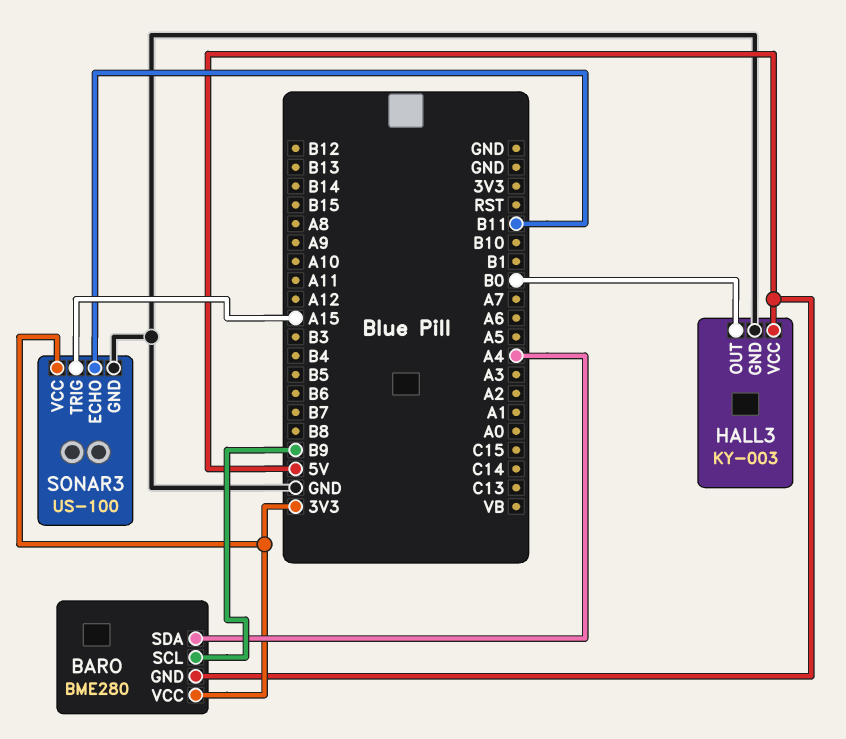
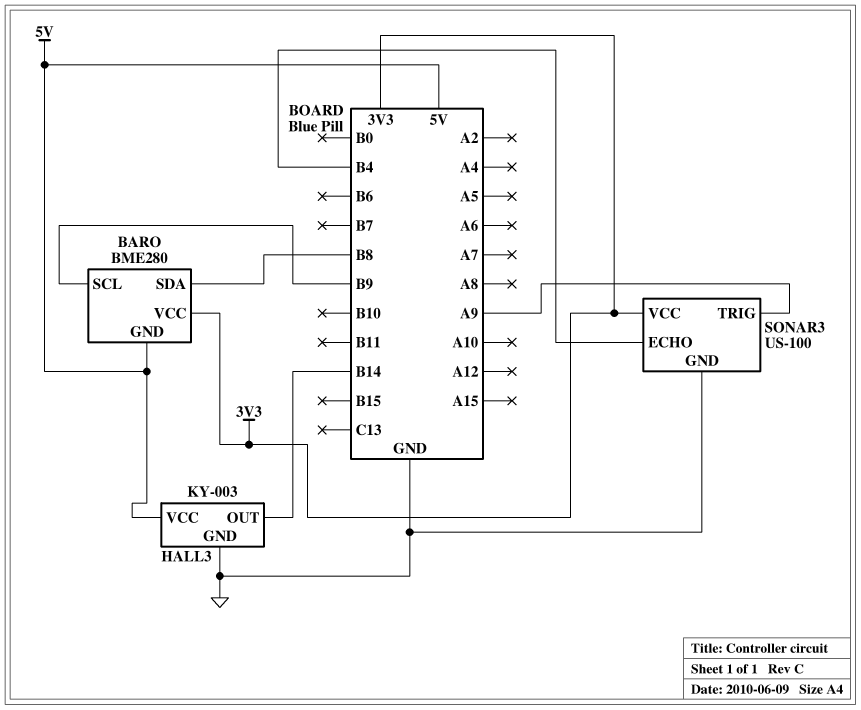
BARO pin SDA: A4 -> B8
HALL3 pin OUT: B0 -> B14
SONAR3 pin ECHO: B11 -> B4
SONAR3 pin TRIG: A15 -> A9

